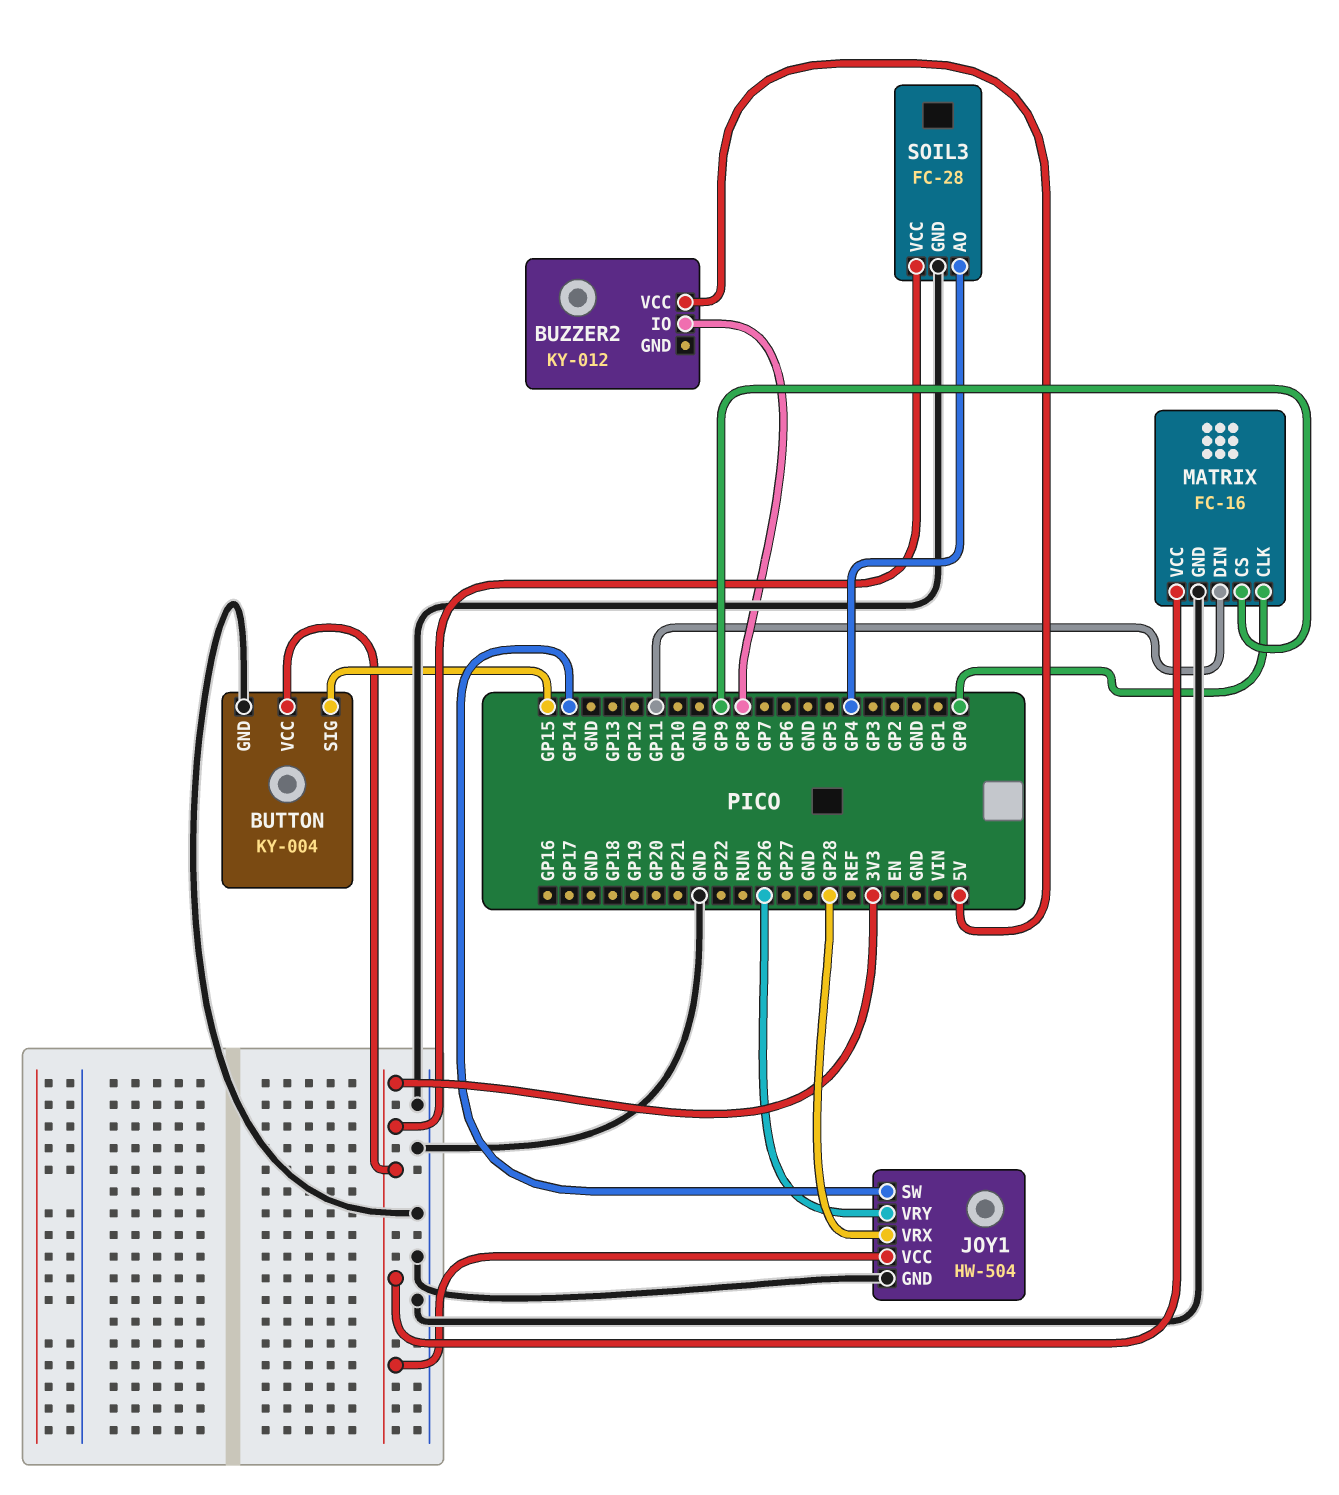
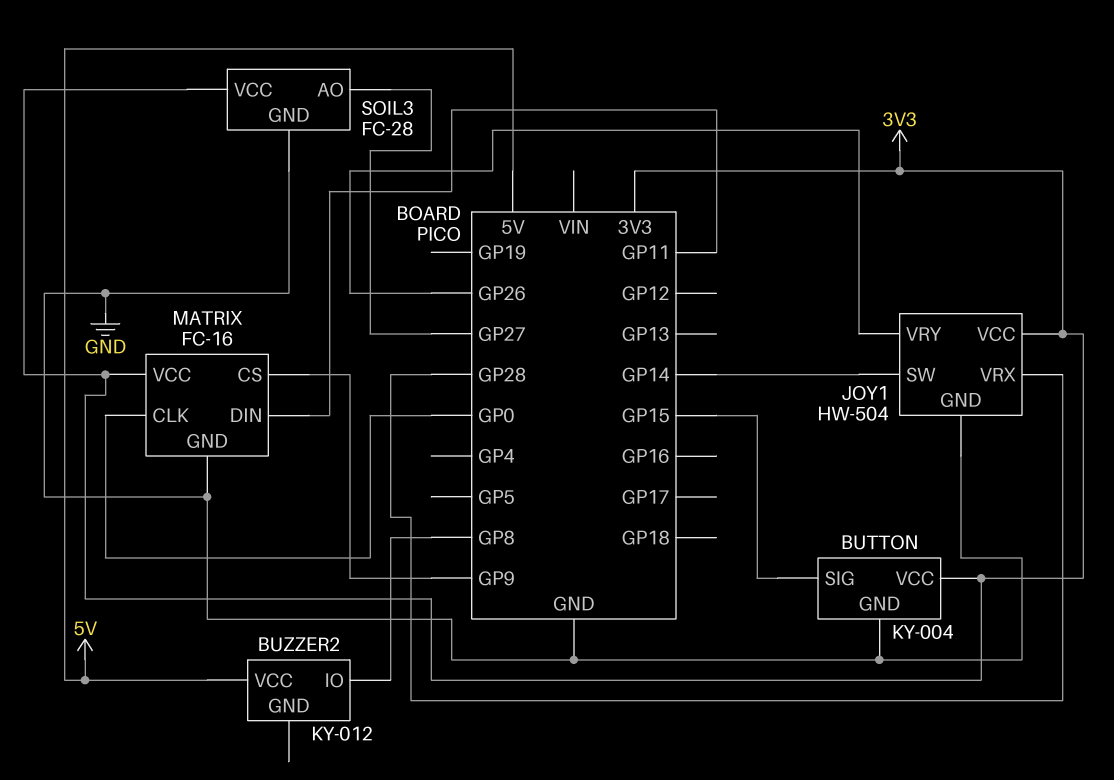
SOIL3 pin AO: GP4 -> GP27

